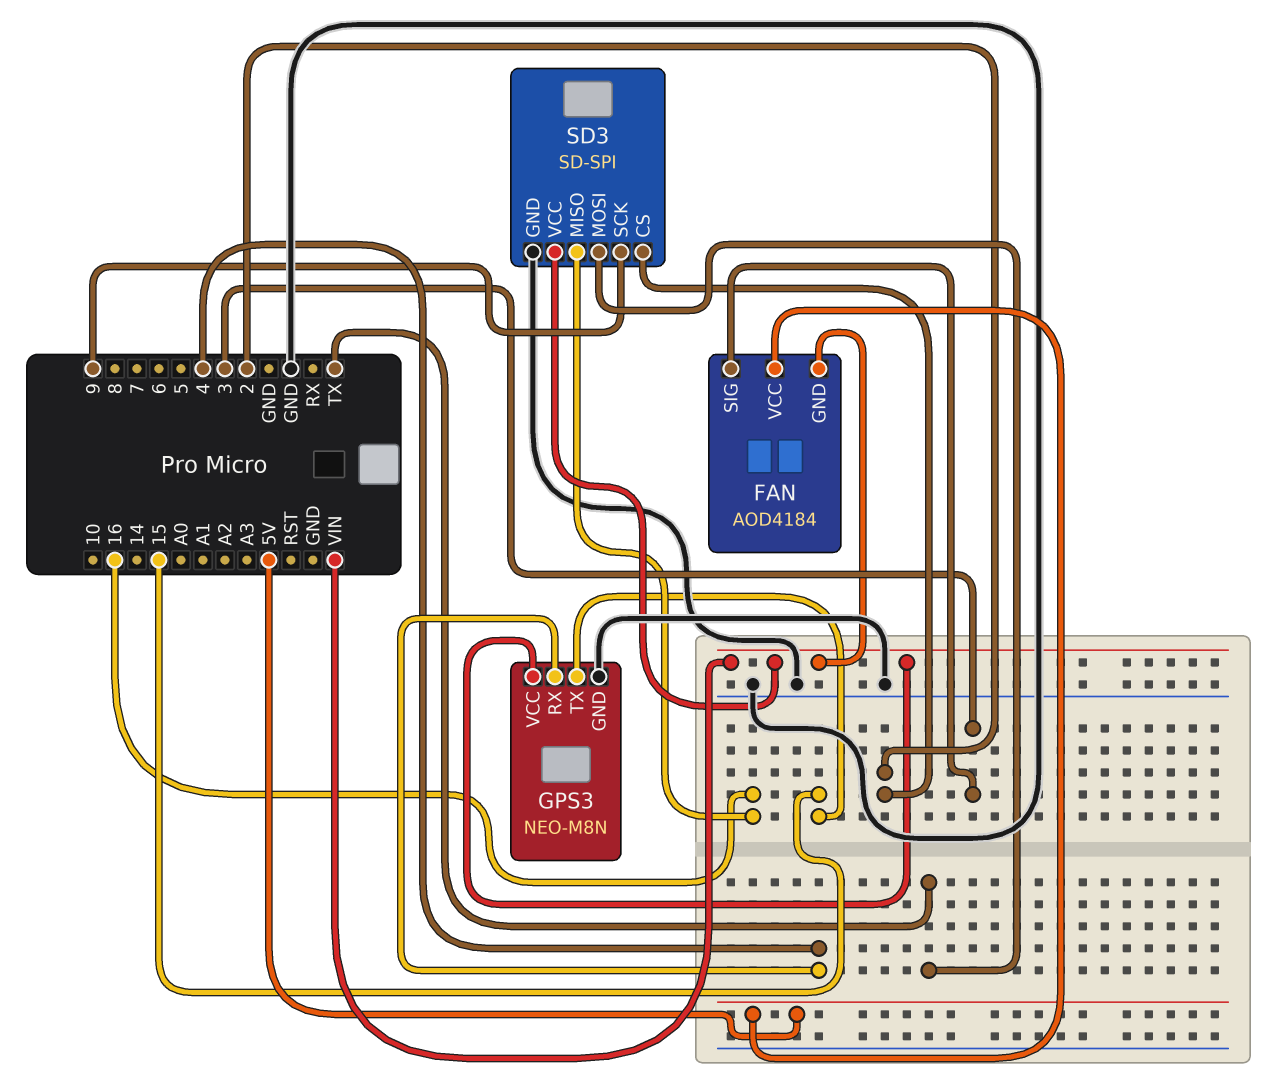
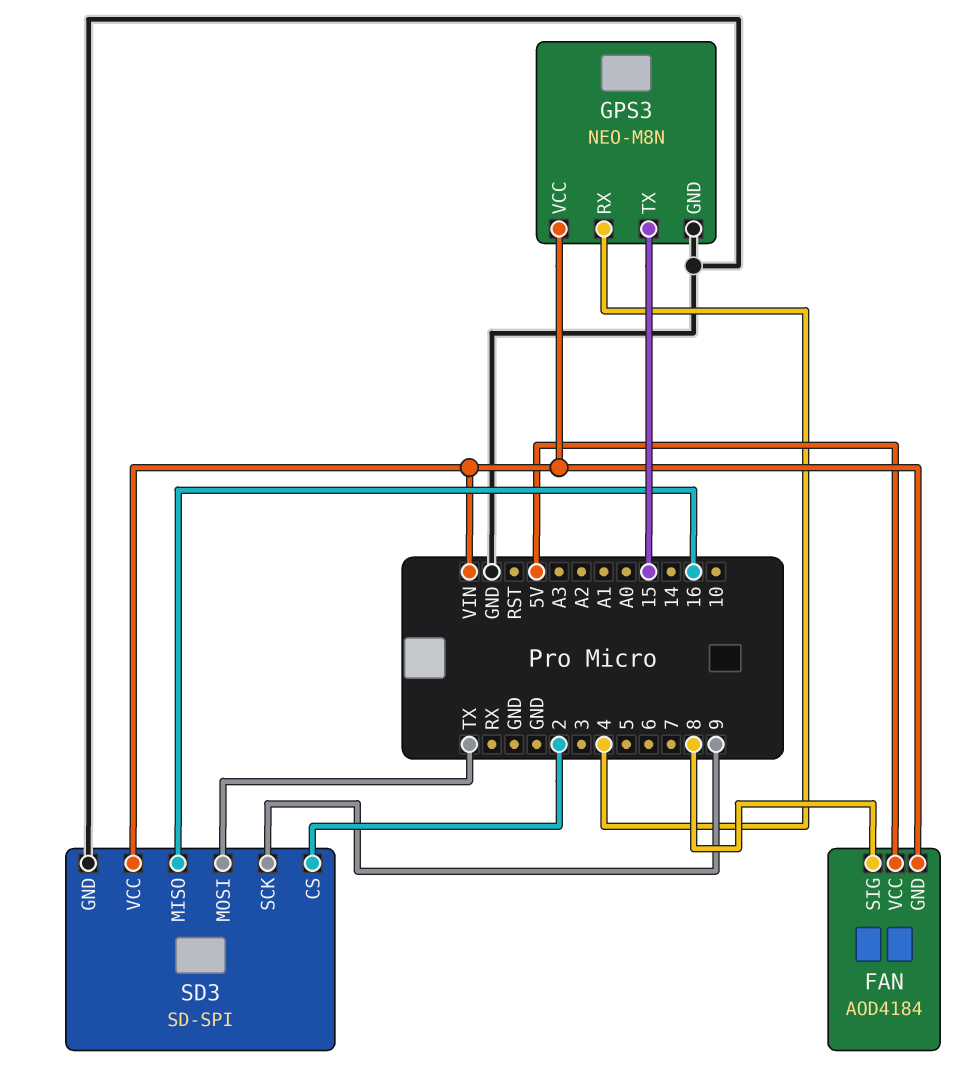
FAN pin SIG: 3 -> 8

